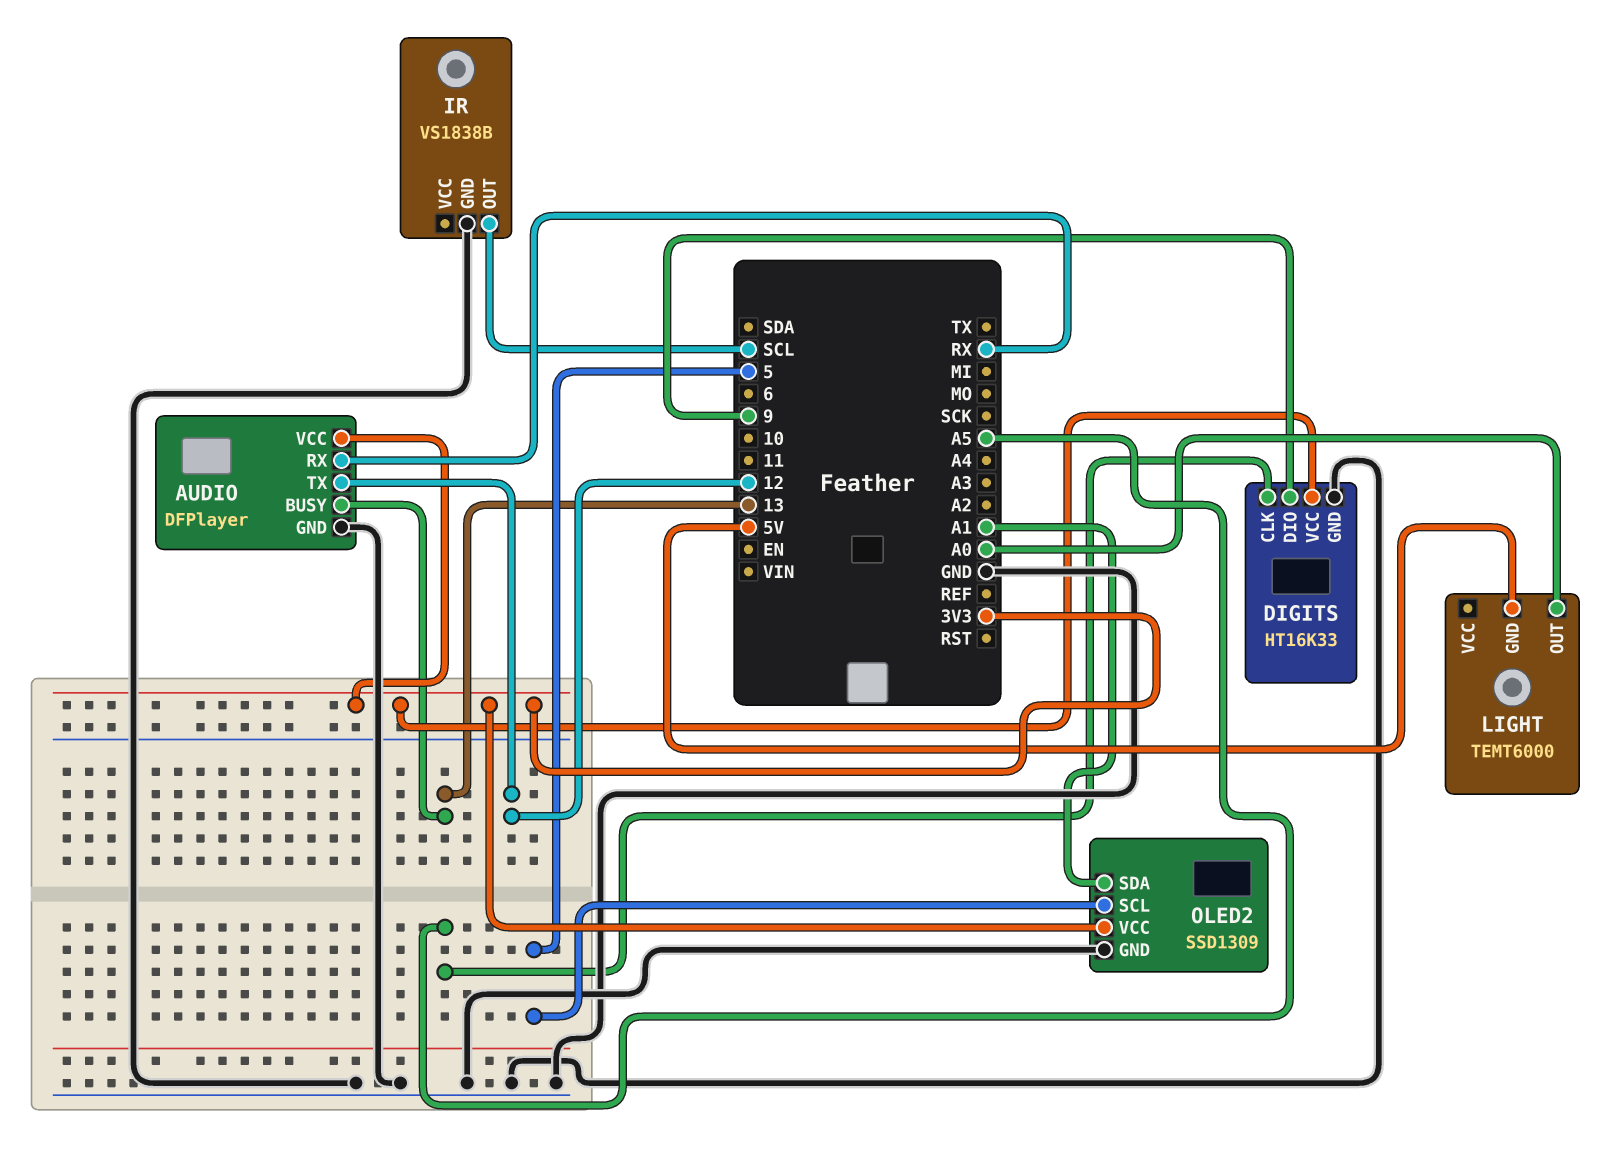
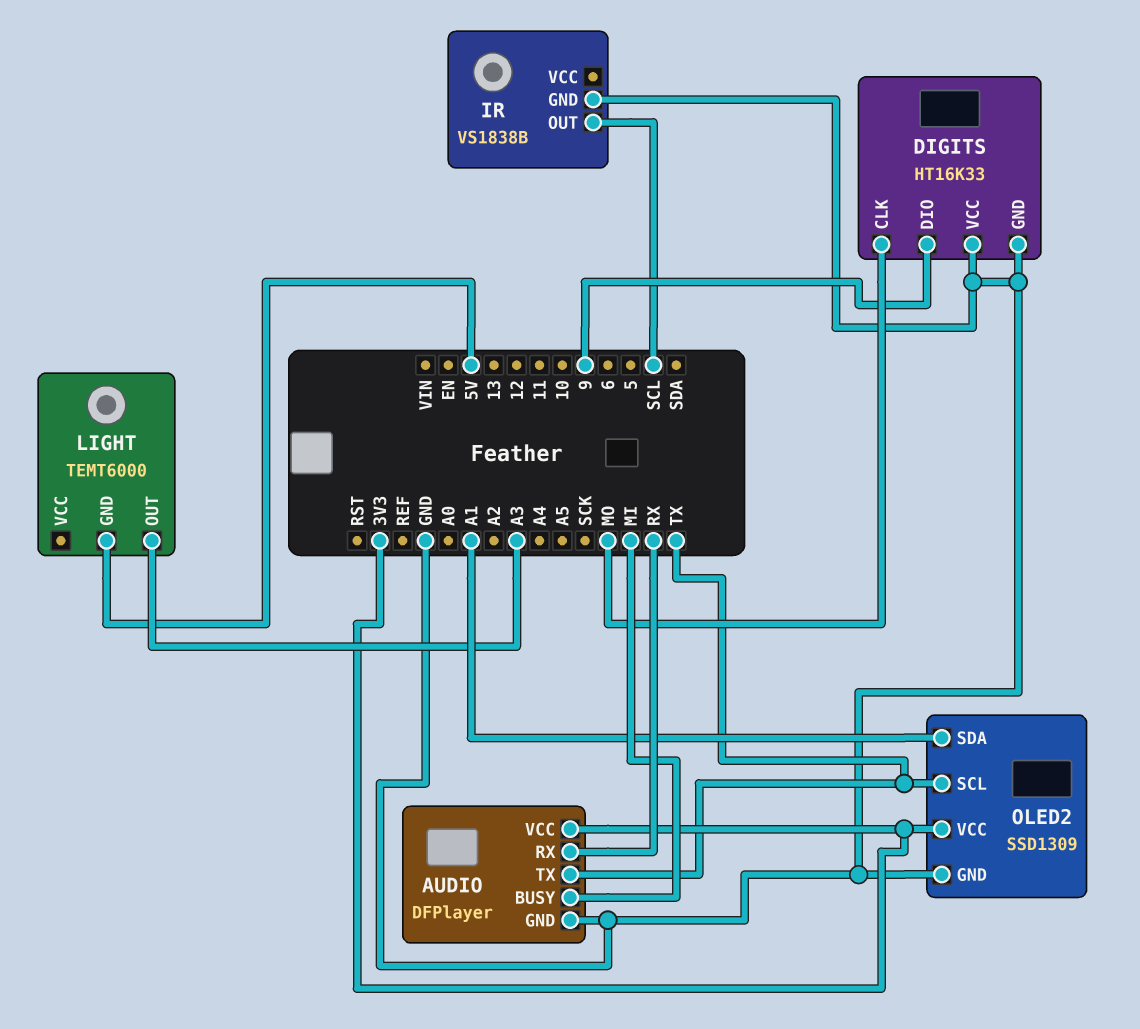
AUDIO pin BUSY: 13 -> MI
AUDIO pin TX: 12 -> TX
DIGITS pin CLK: A5 -> MO
DIGITS pin VCC: 3V3 -> GND
LIGHT pin OUT: A0 -> A3
OLED2 pin SCL: 5 -> TX

